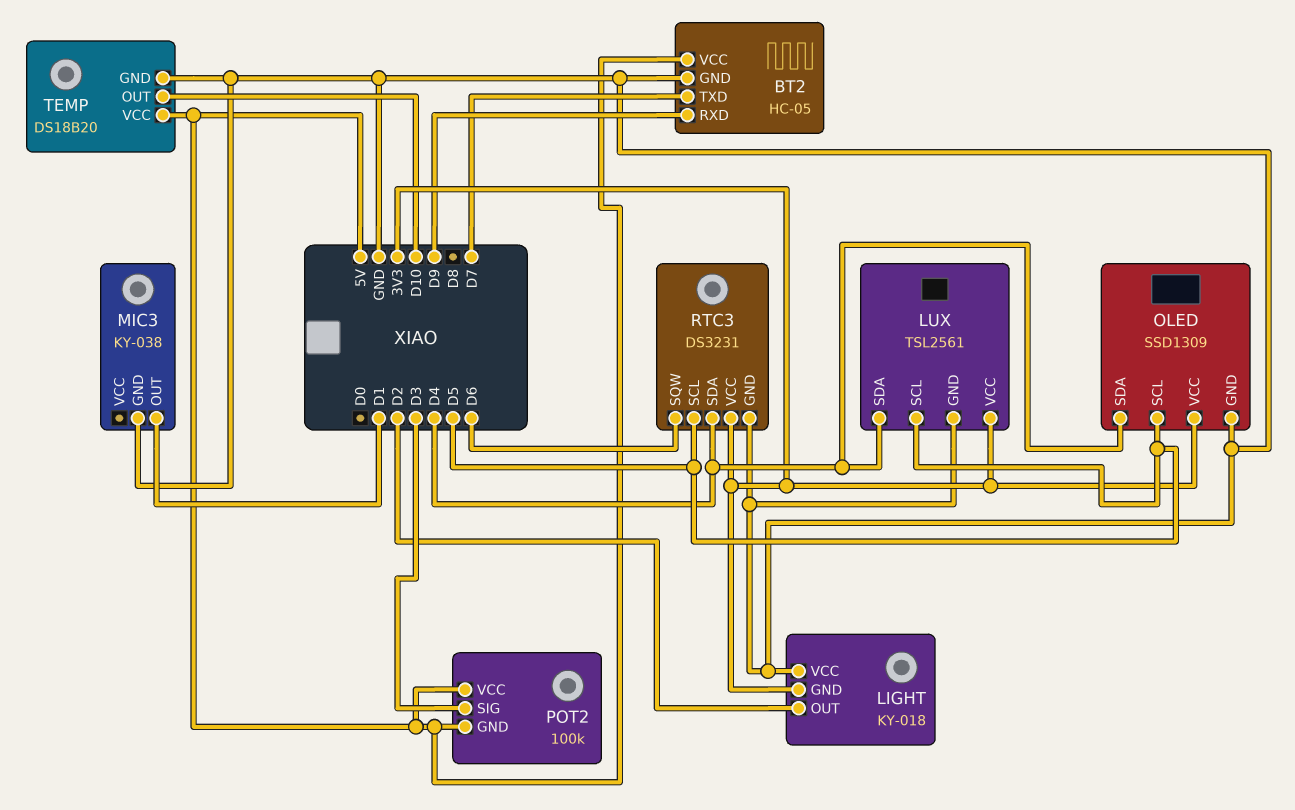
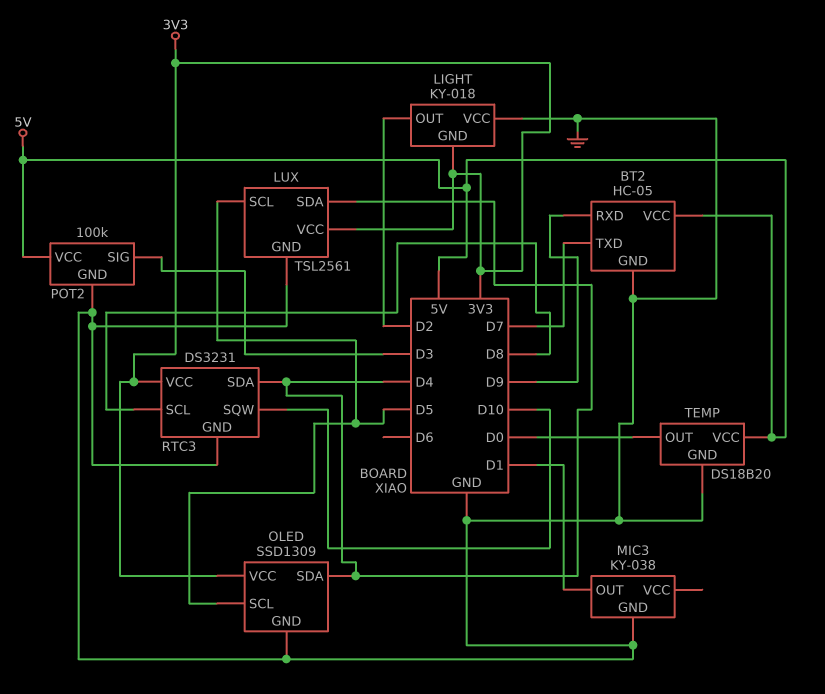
POT2 pin GND: 5V -> GND
RTC3 pin SCL: D5 -> D8
RTC3 pin SQW: D6 -> D10
TEMP pin OUT: D10 -> D0

